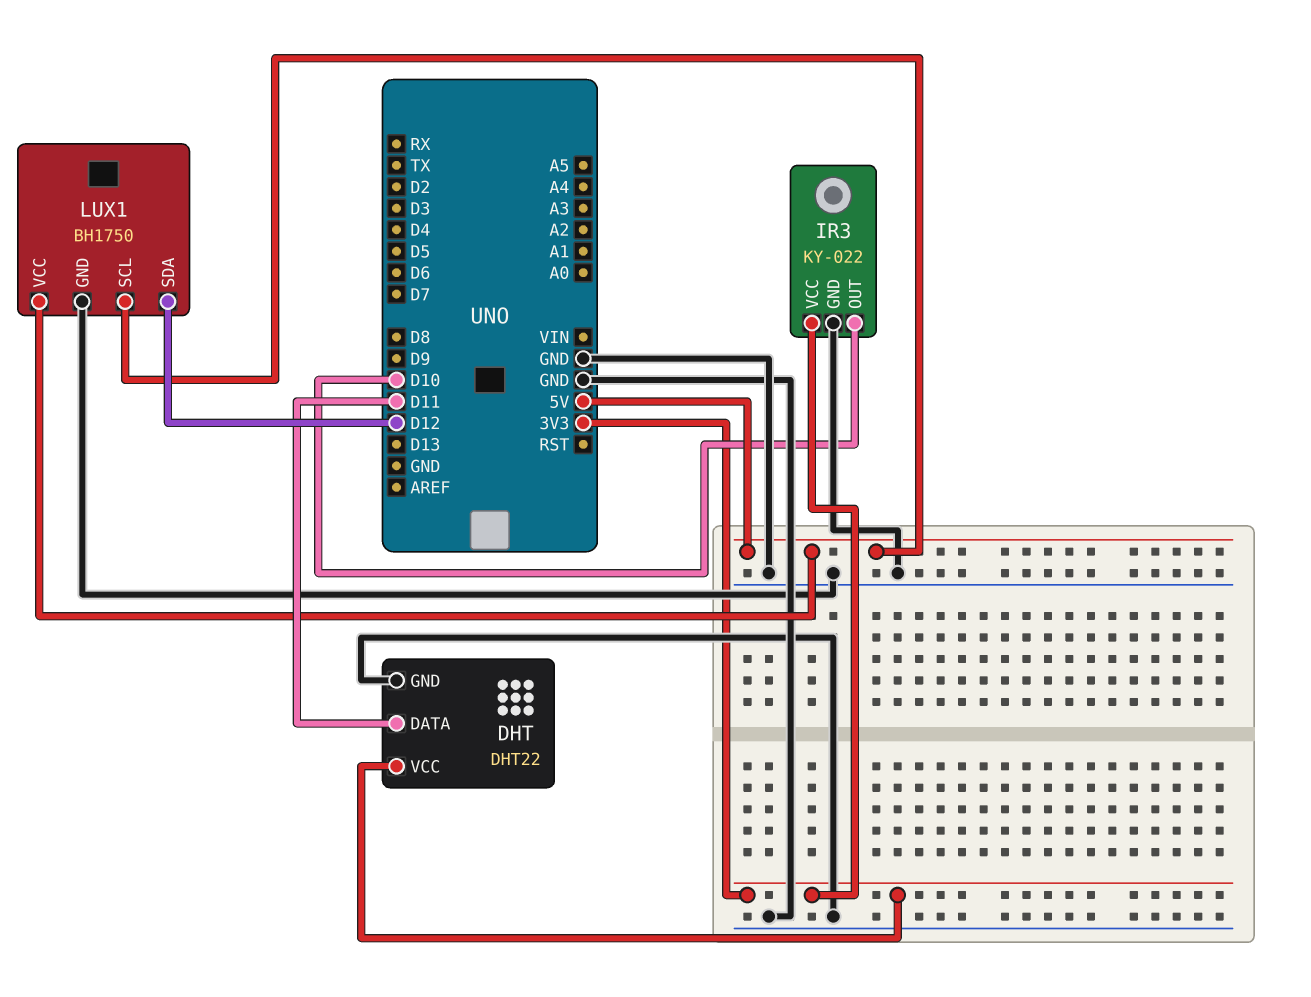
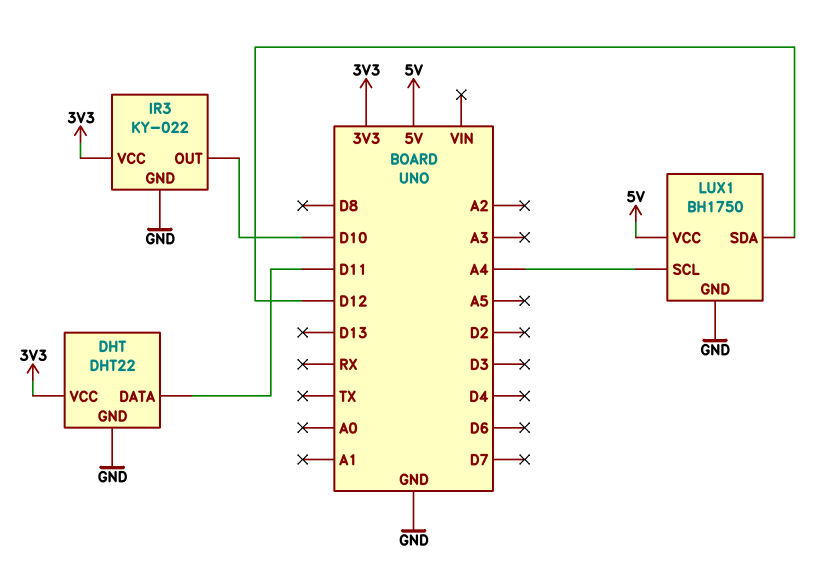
LUX1 pin SCL: 5V -> A4

